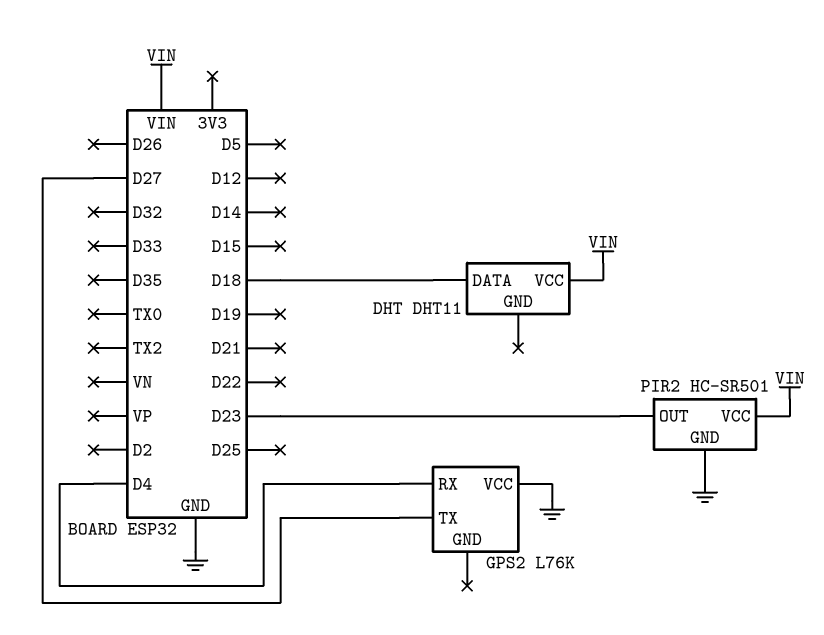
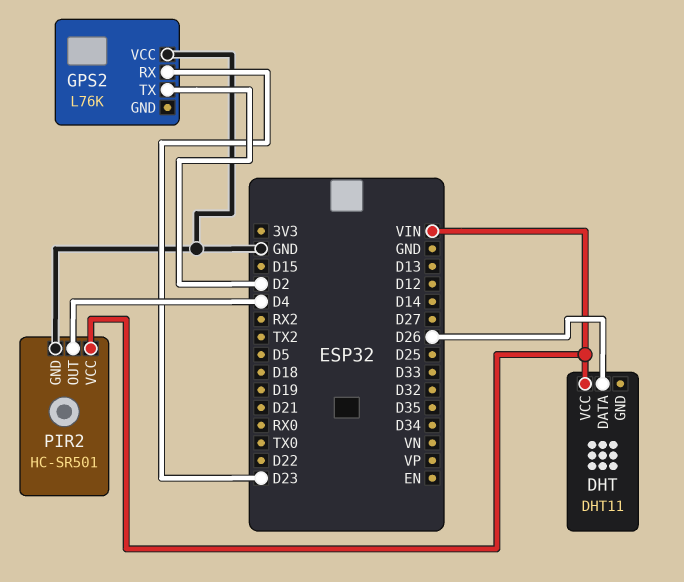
DHT pin DATA: D18 -> D26
GPS2 pin RX: D4 -> D23
GPS2 pin TX: D27 -> D2
PIR2 pin OUT: D23 -> D4

